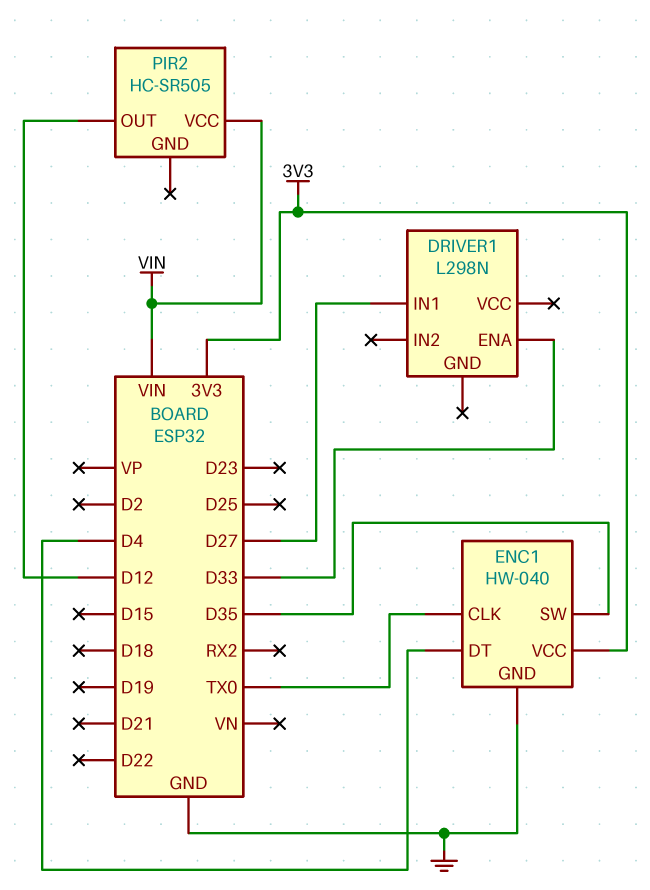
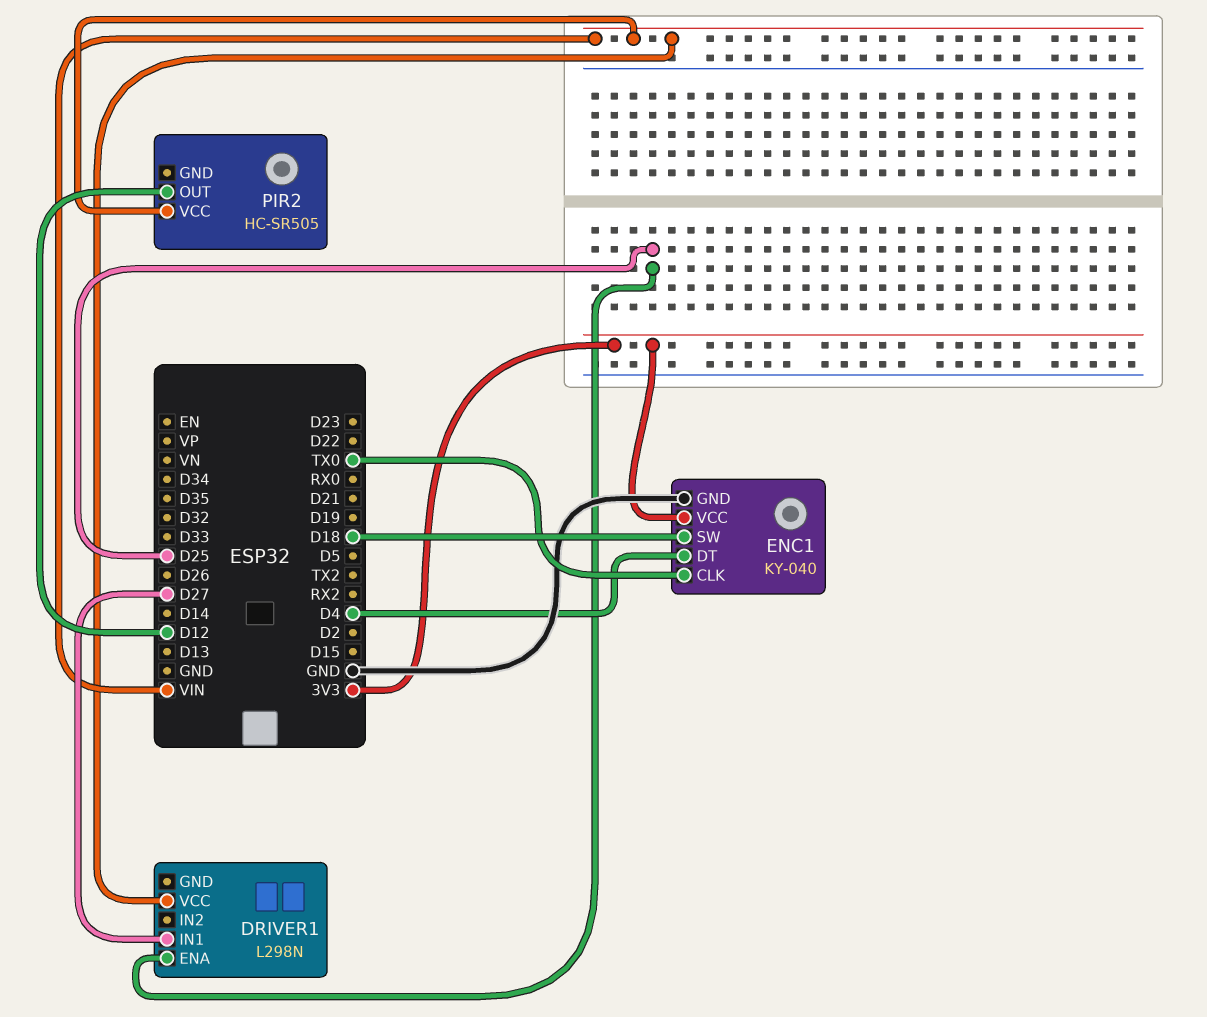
DRIVER1 pin ENA: D33 -> D25
DRIVER1 pin VCC: none -> VIN
ENC1: HW-040 -> KY-040
ENC1 pin SW: D35 -> D18

